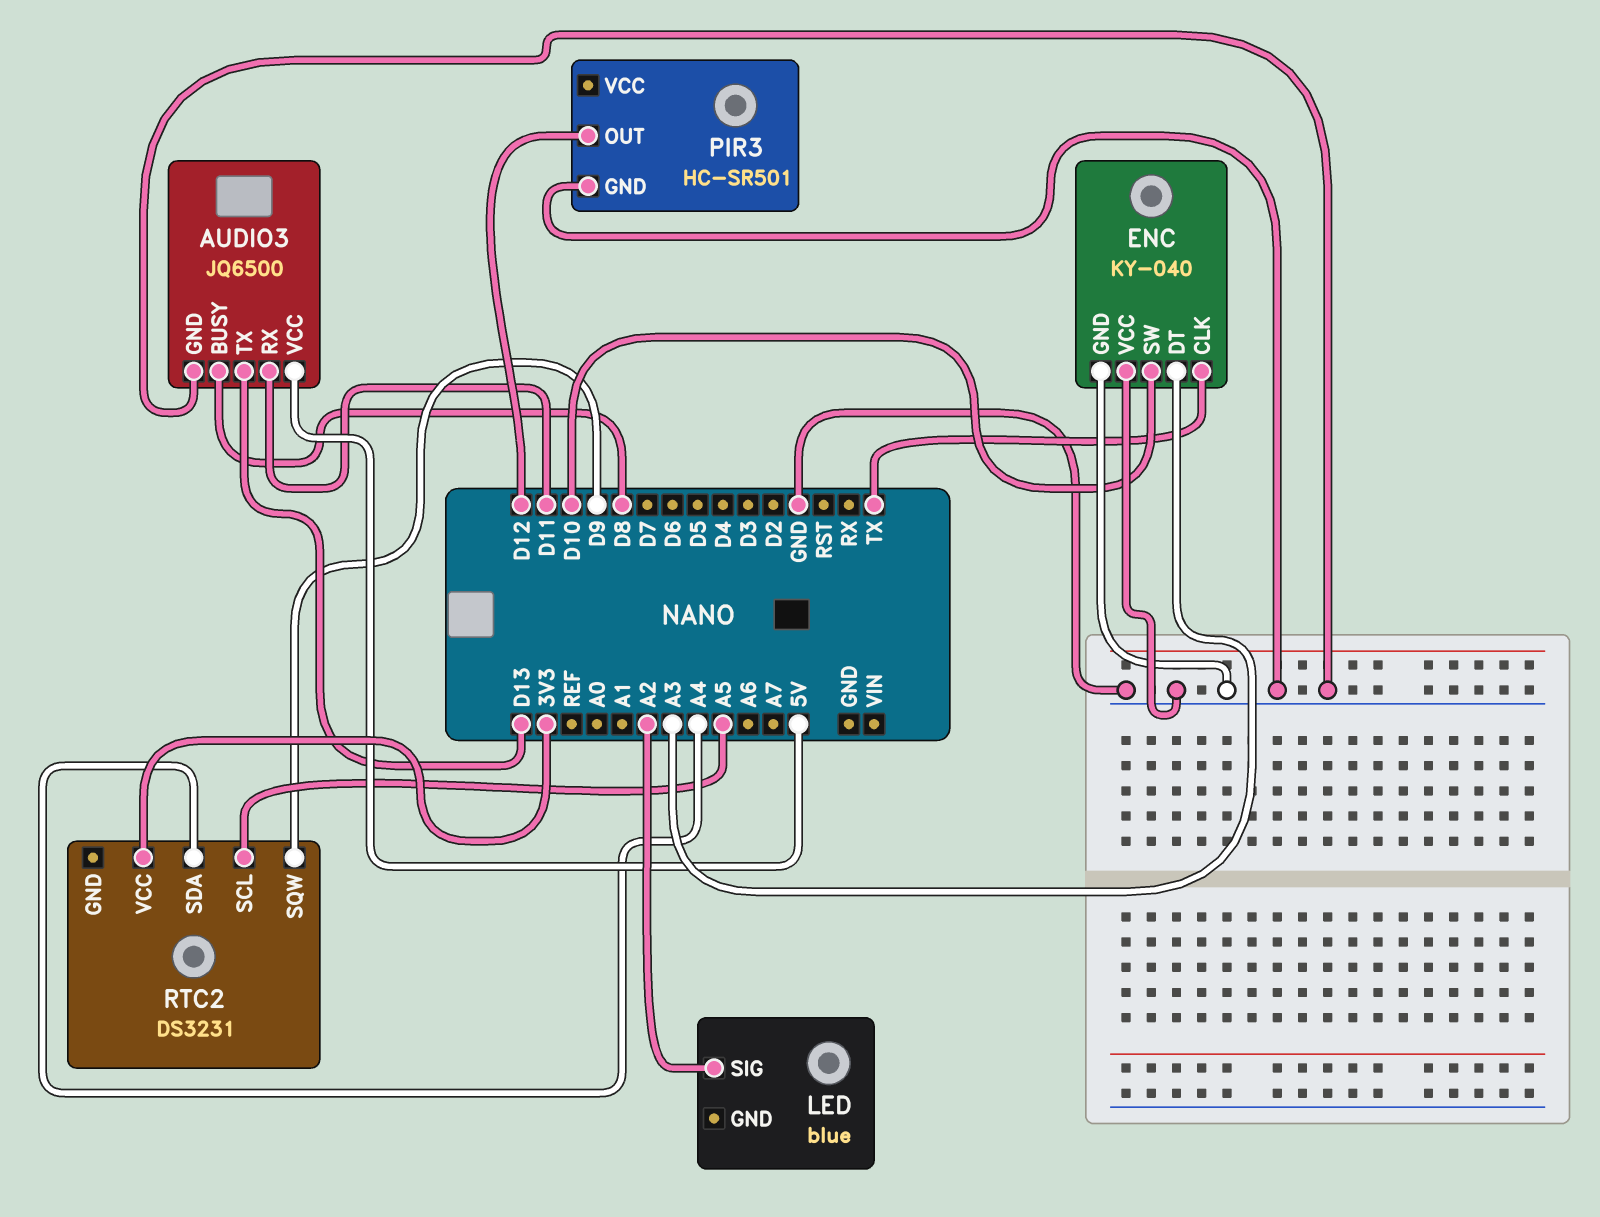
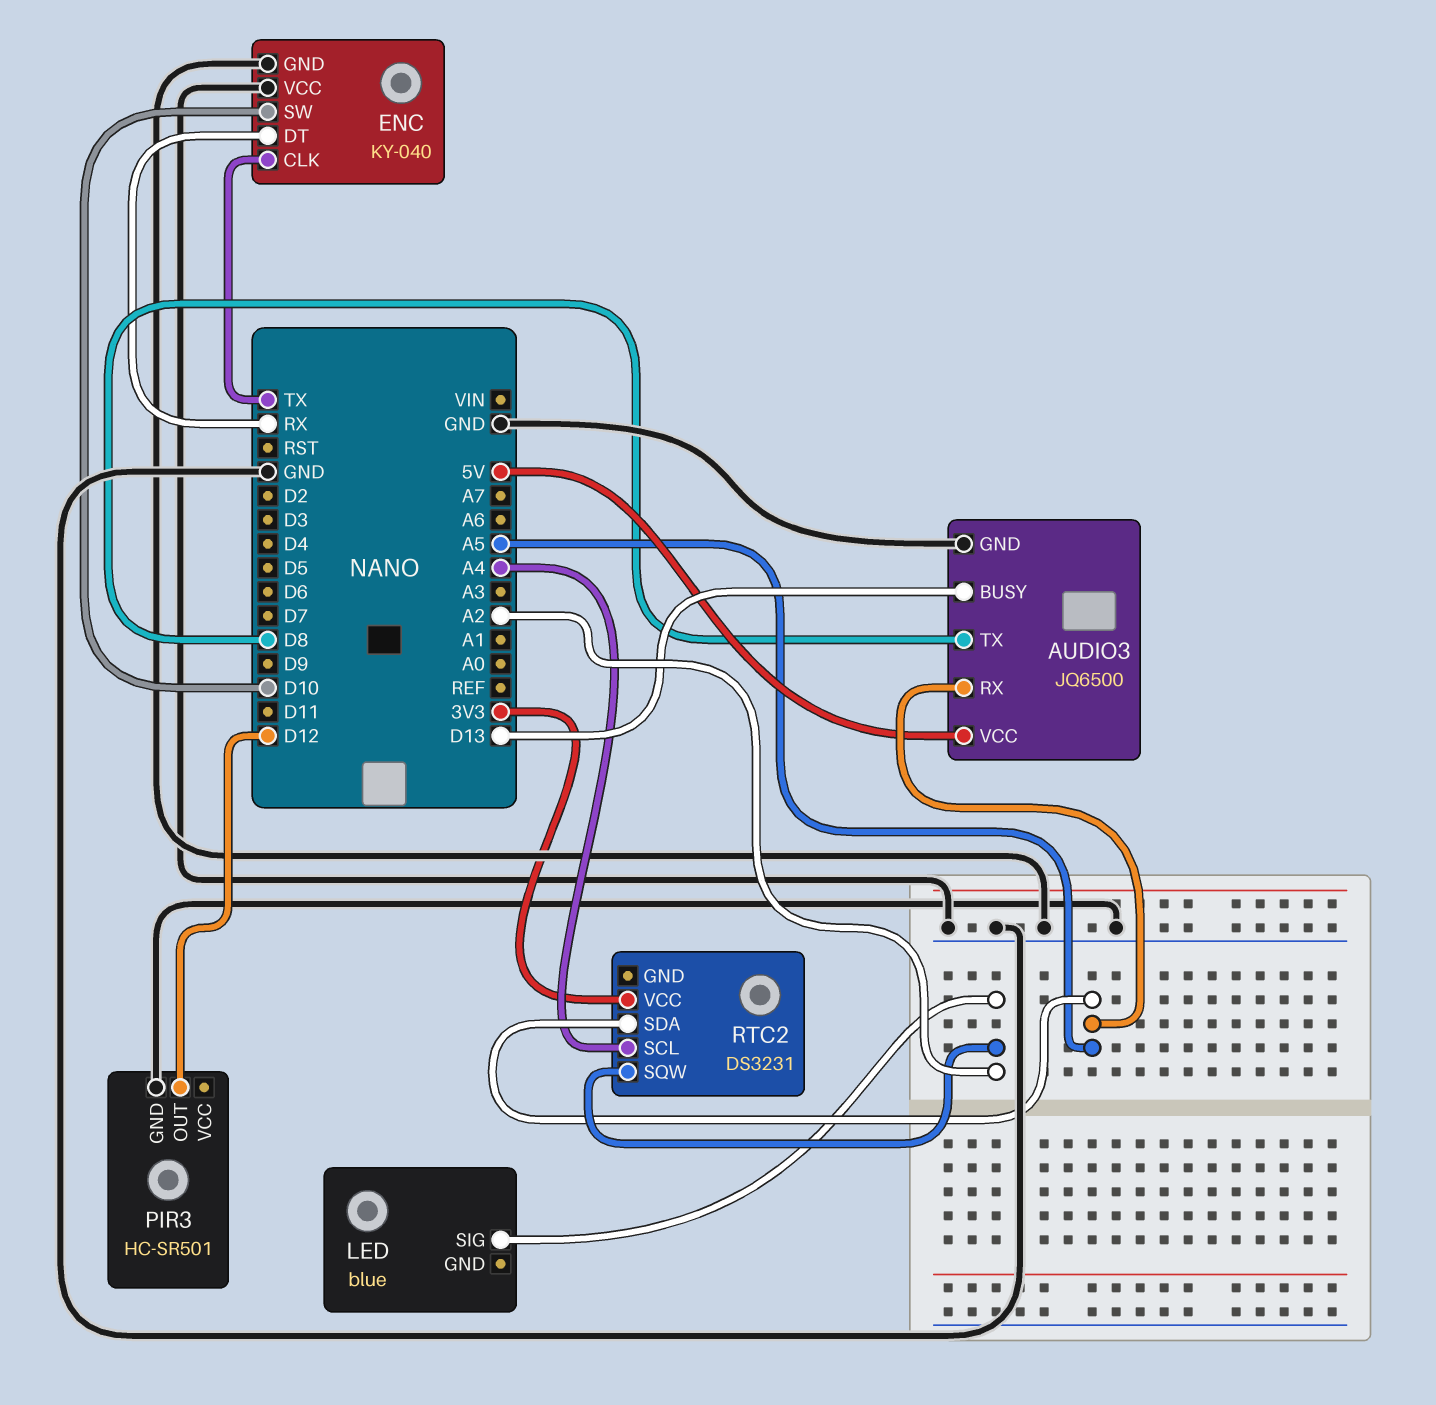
AUDIO3 pin BUSY: D8 -> D13
AUDIO3 pin RX: D11 -> A5
AUDIO3 pin TX: D13 -> D8
ENC pin DT: A3 -> RX
RTC2 pin SCL: A5 -> A4
RTC2 pin SDA: A4 -> A5
RTC2 pin SQW: D9 -> A2

